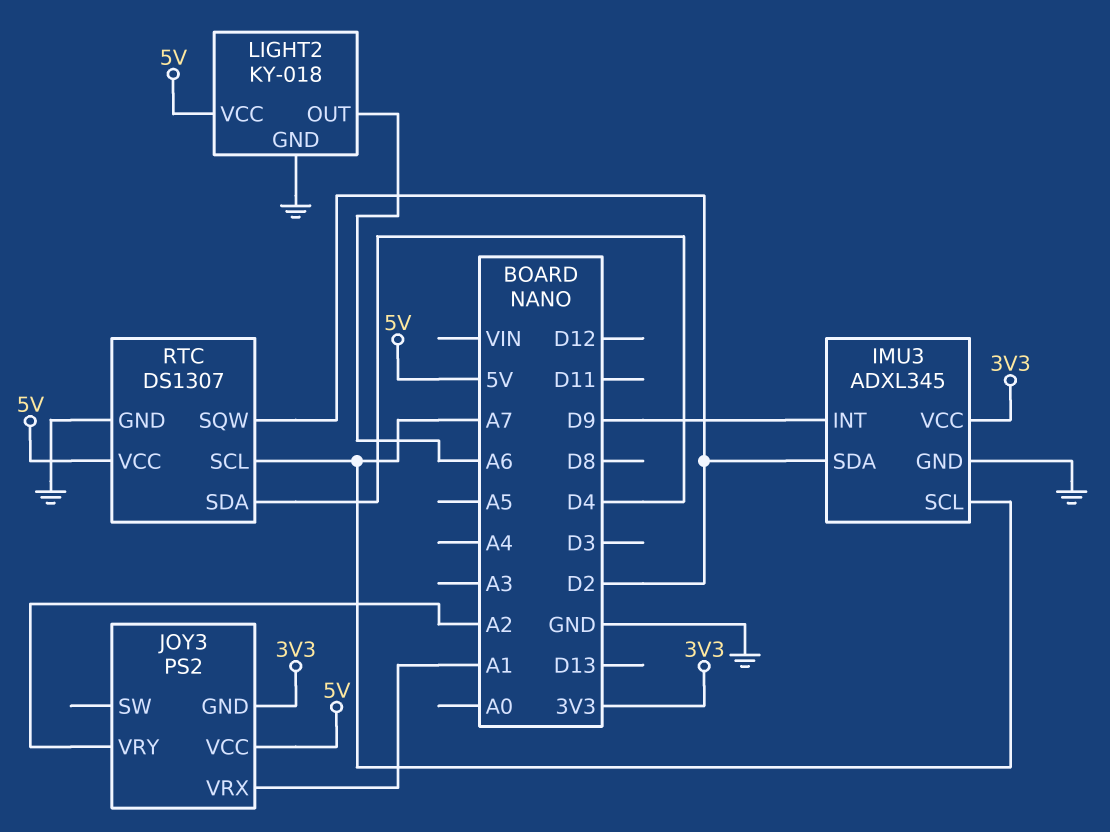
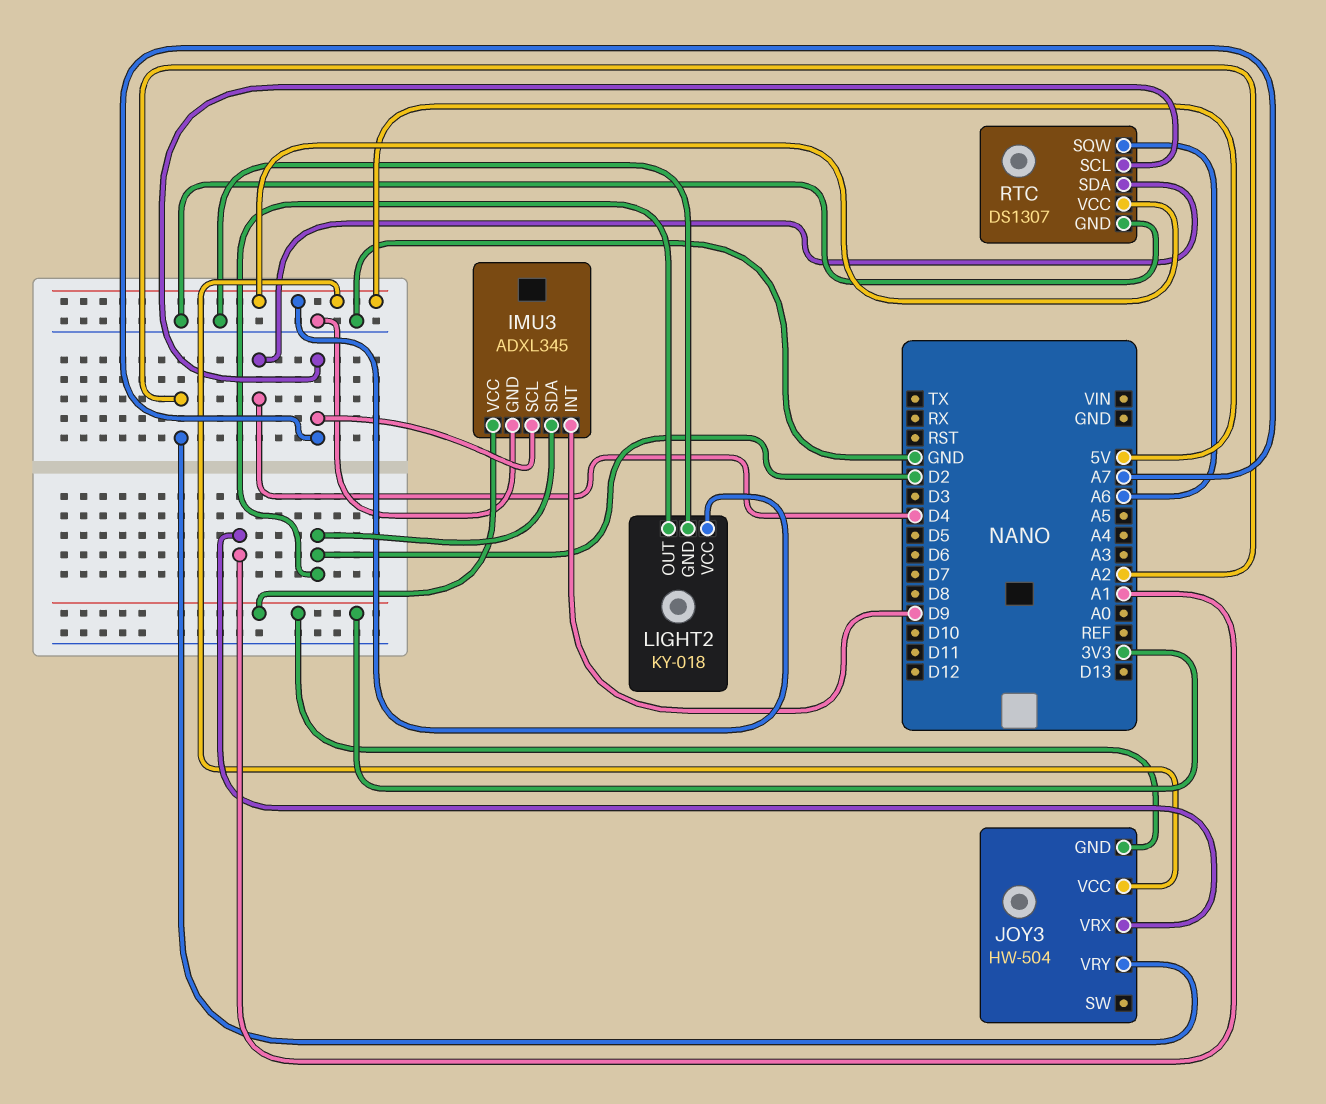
JOY3: PS2 -> HW-504
LIGHT2 pin OUT: A6 -> D2
RTC pin SQW: D2 -> A6

